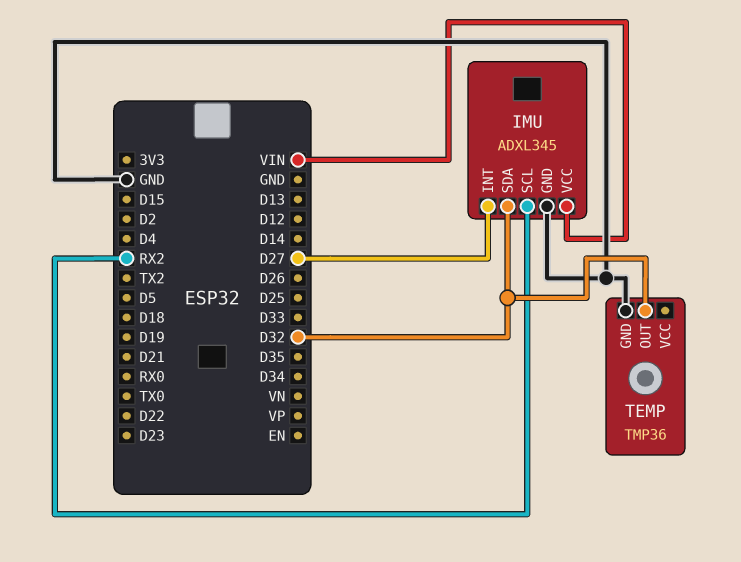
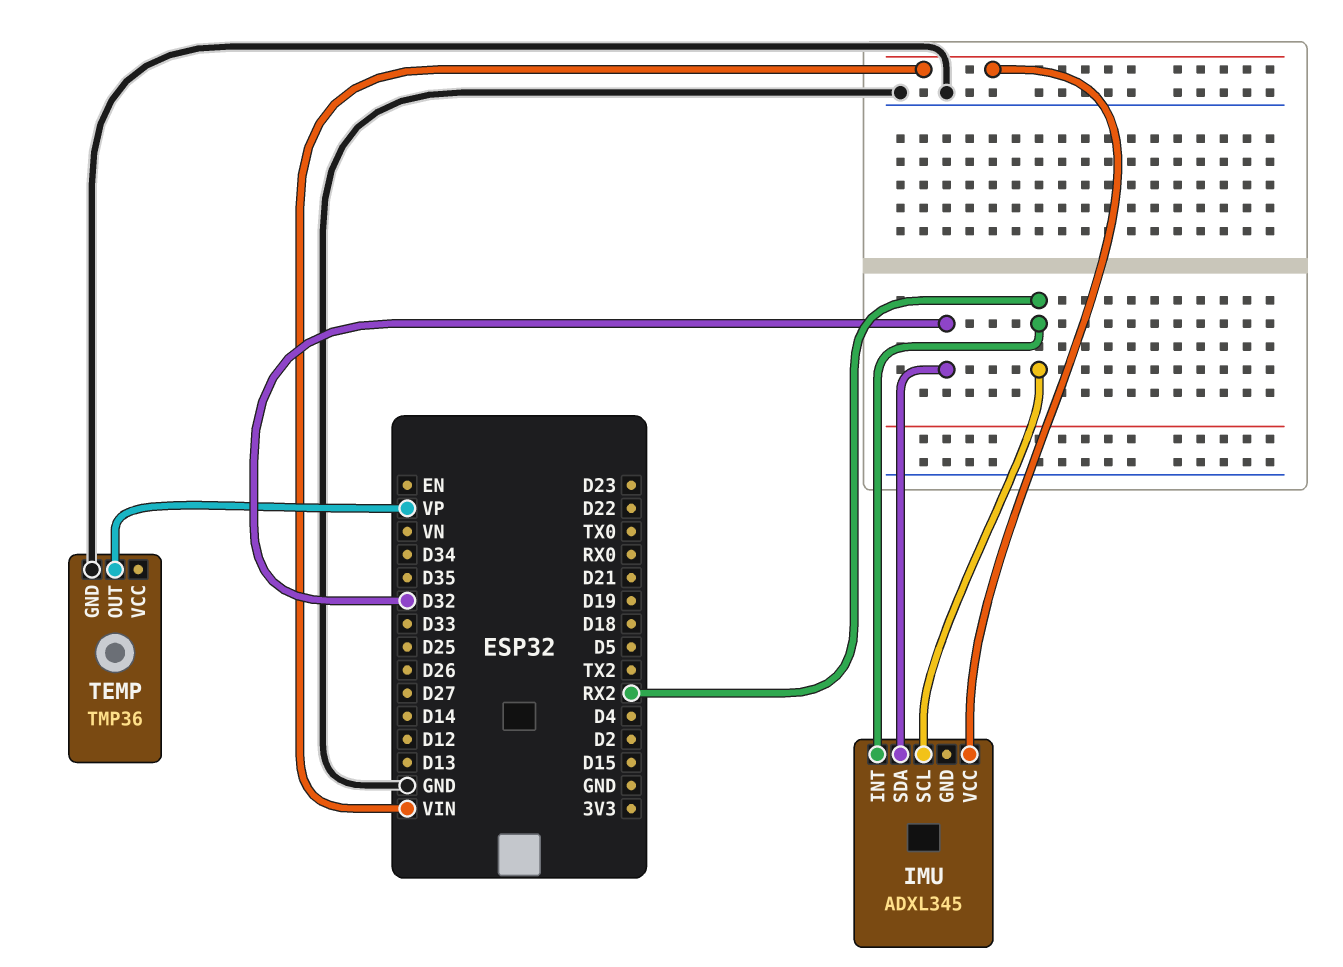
IMU pin GND: GND -> none
IMU pin INT: D27 -> RX2
TEMP pin OUT: D32 -> VP

